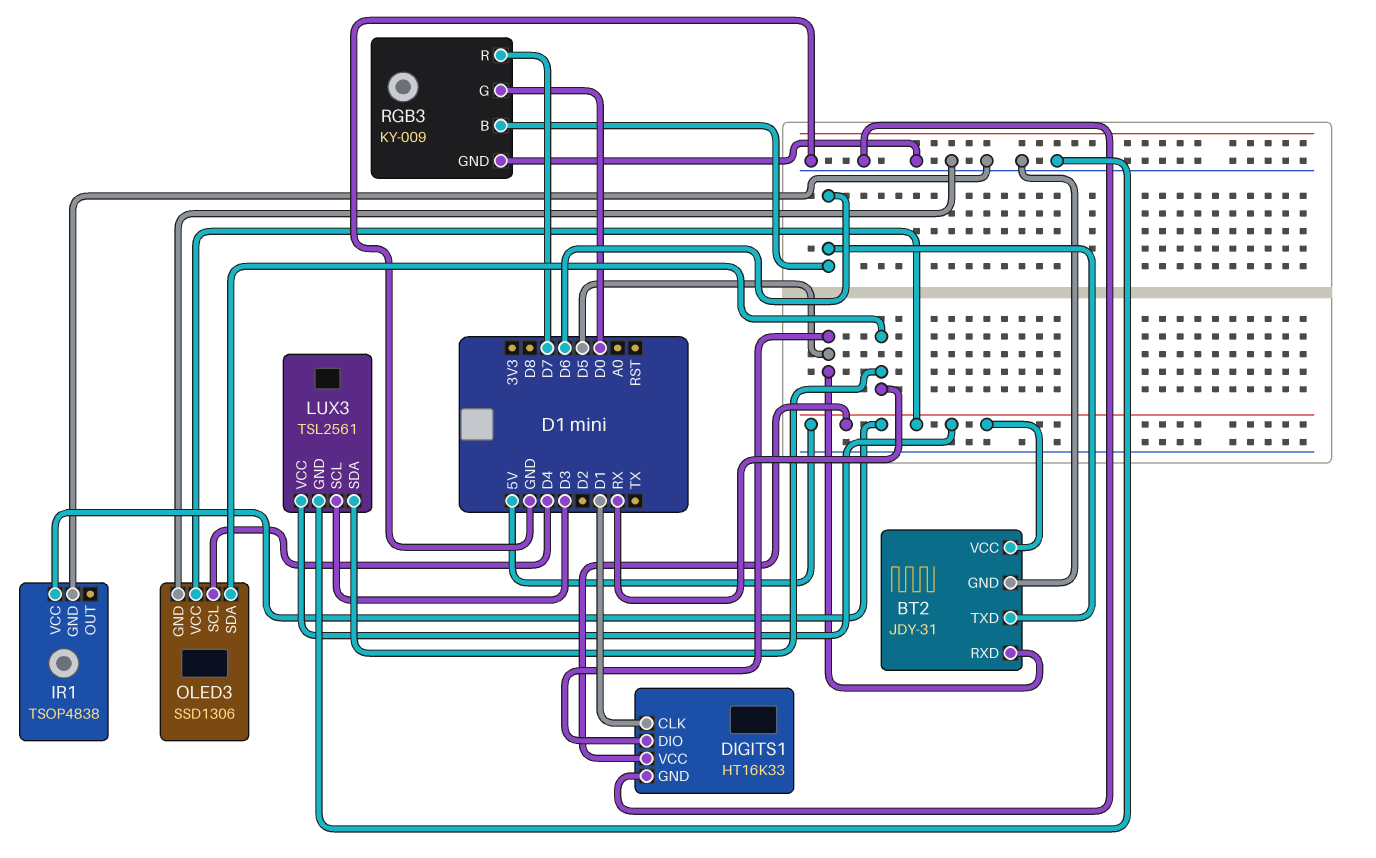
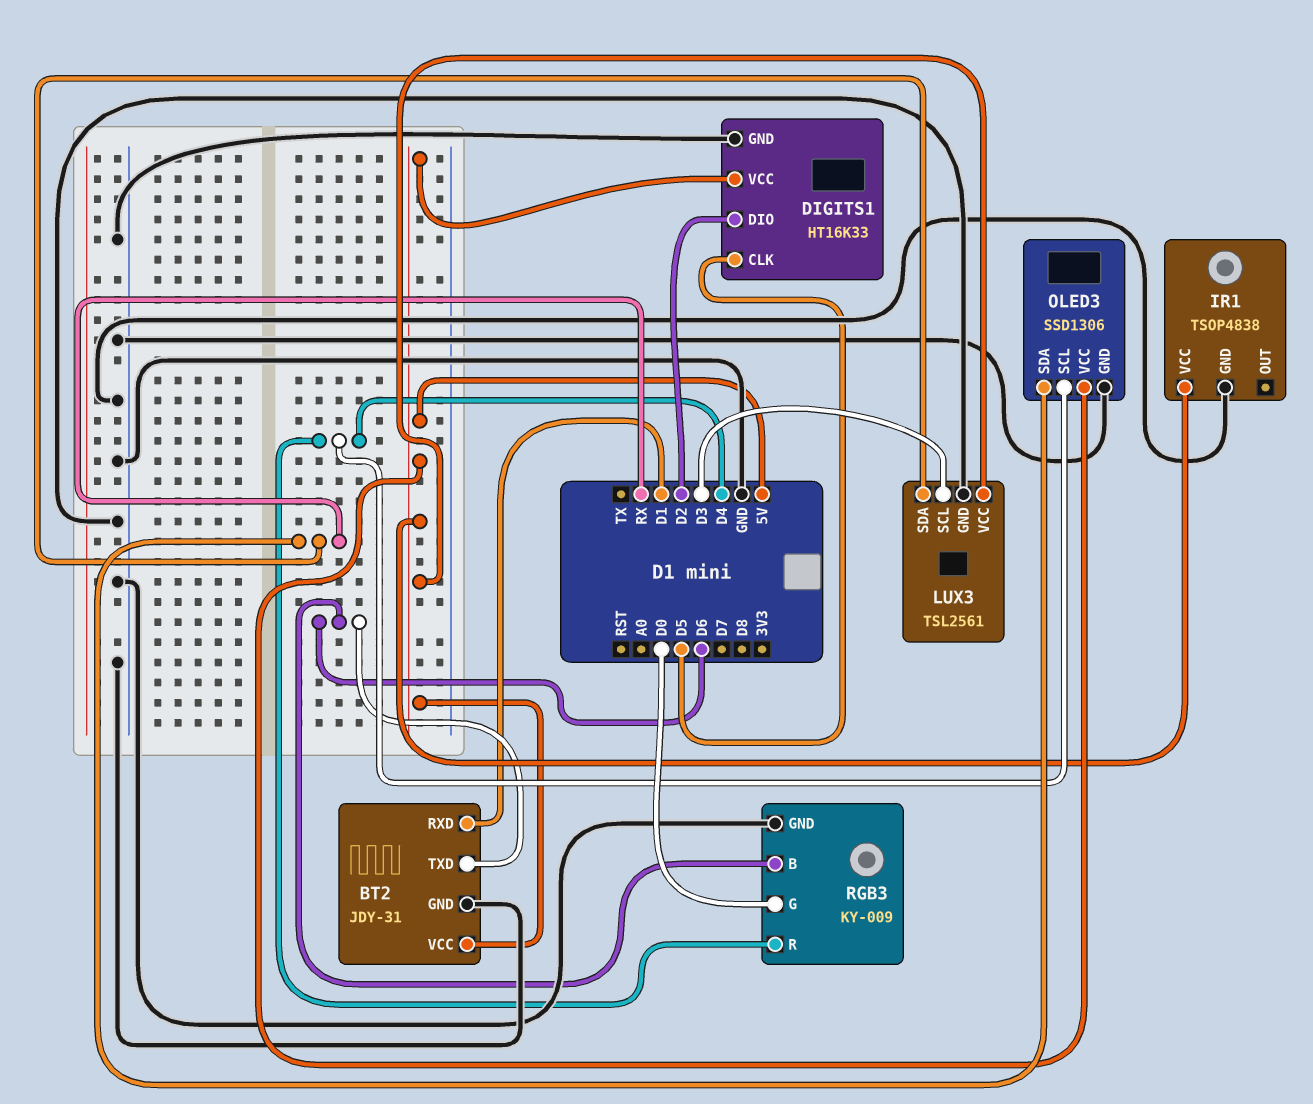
BT2 pin RXD: D5 -> D1
DIGITS1 pin CLK: D1 -> D5
DIGITS1 pin DIO: D5 -> D2
RGB3 pin R: D7 -> D4

